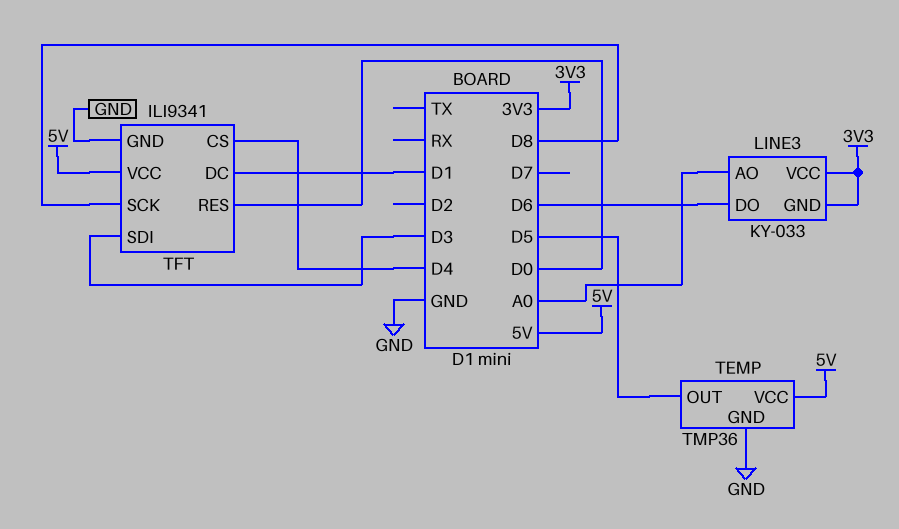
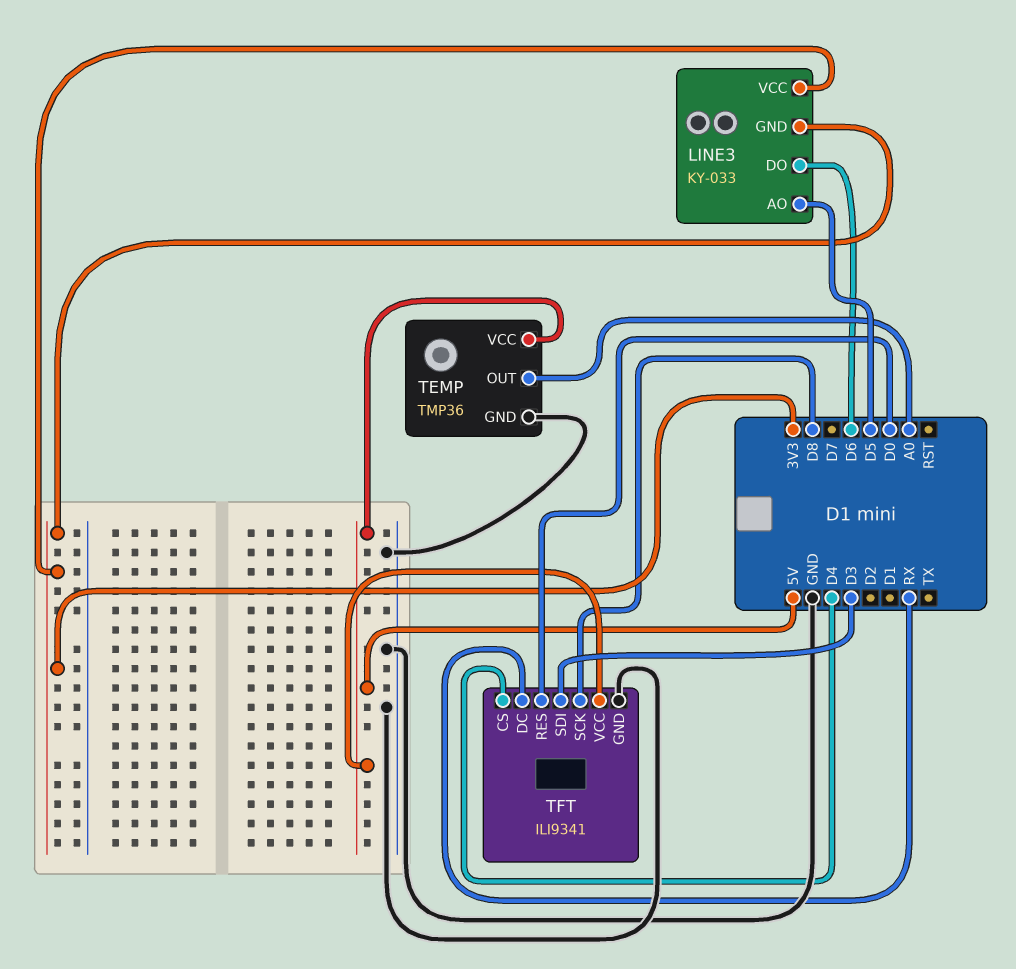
LINE3 pin AO: A0 -> D5
TEMP pin OUT: D5 -> A0
TFT pin DC: D1 -> RX

